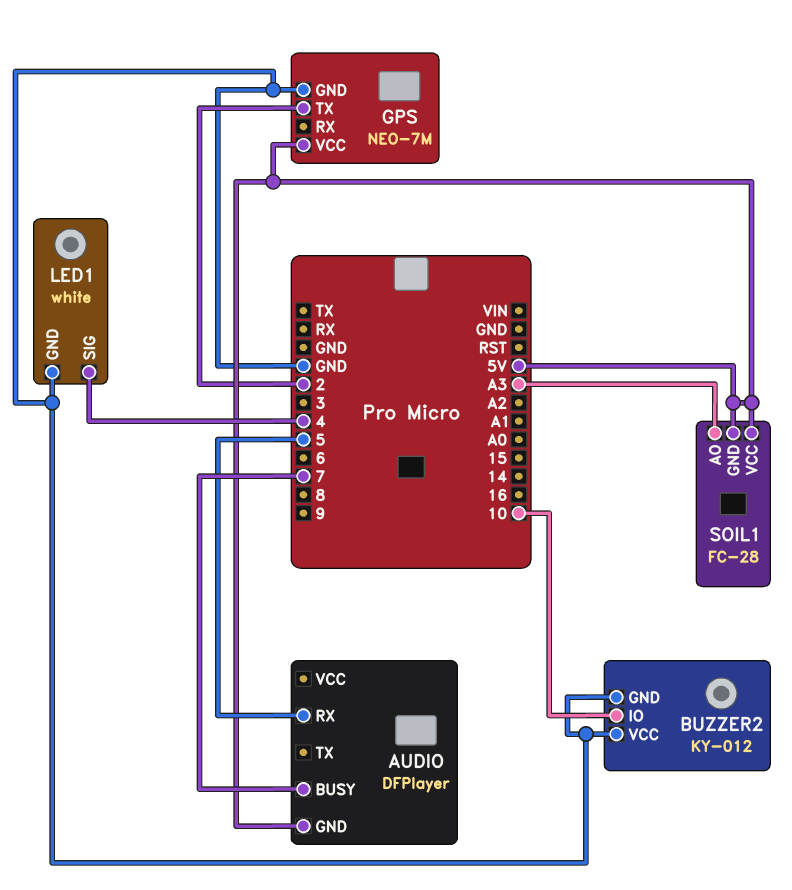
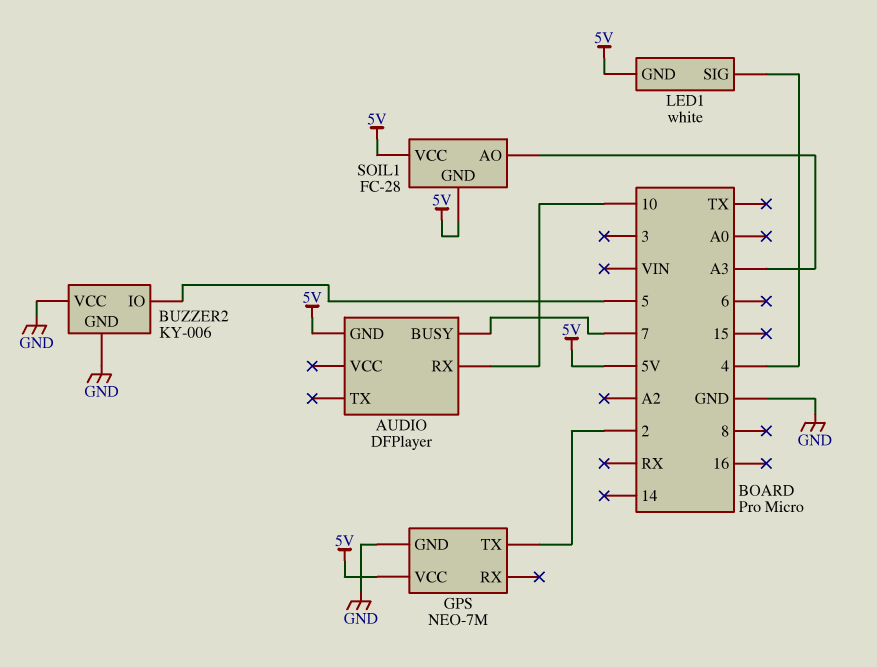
AUDIO pin RX: 5 -> 10
BUZZER2: KY-012 -> KY-006
BUZZER2 pin IO: 10 -> 5
LED1 pin GND: GND -> 5V

